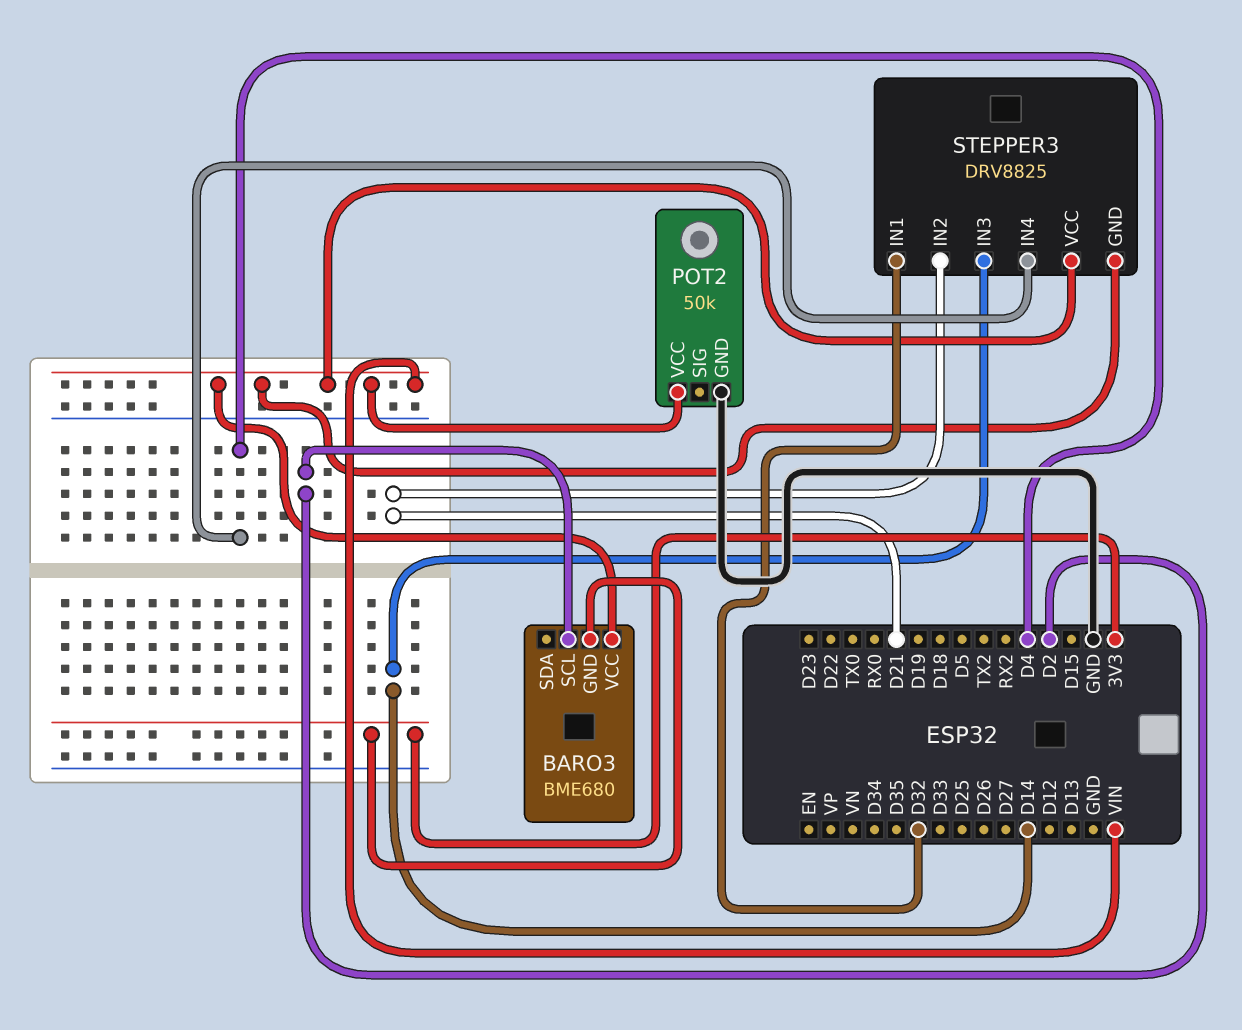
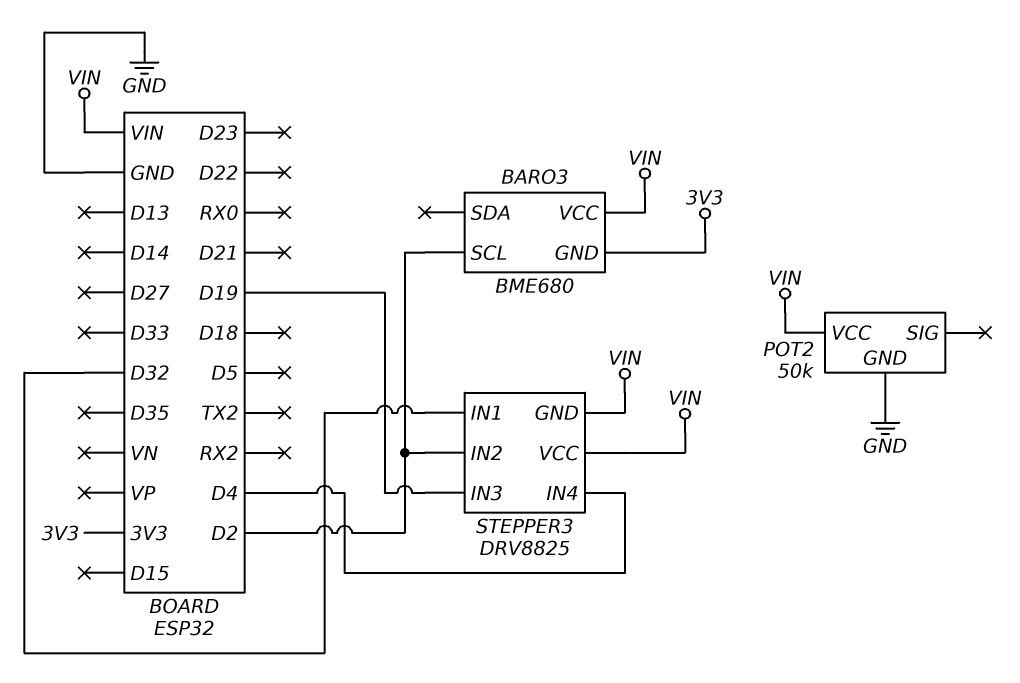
STEPPER3 pin IN2: D21 -> D2
STEPPER3 pin IN3: D14 -> D19

